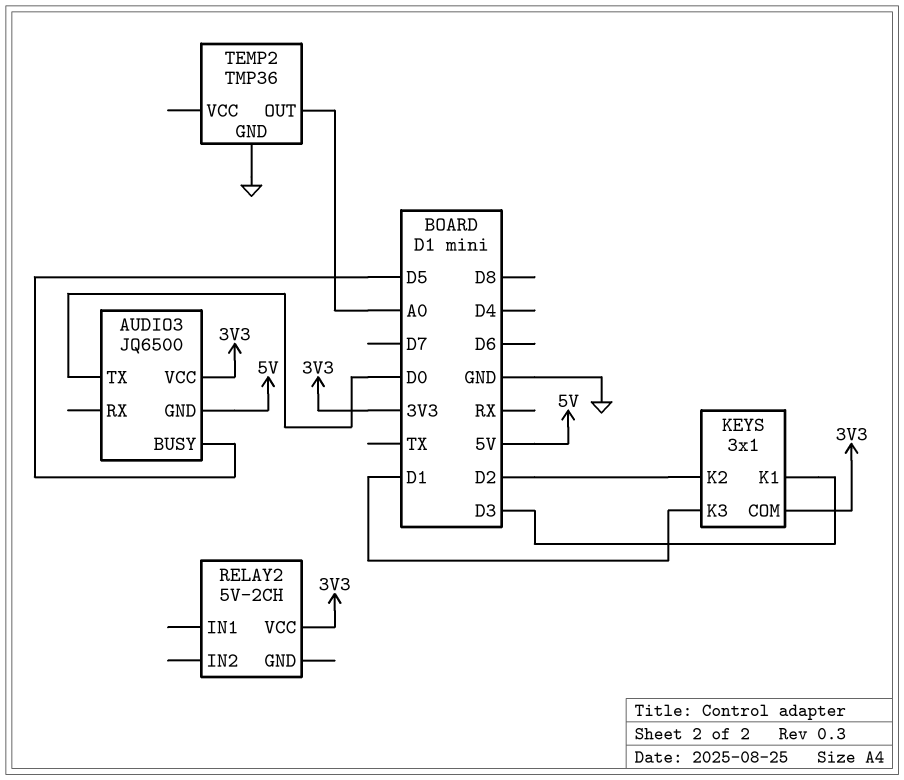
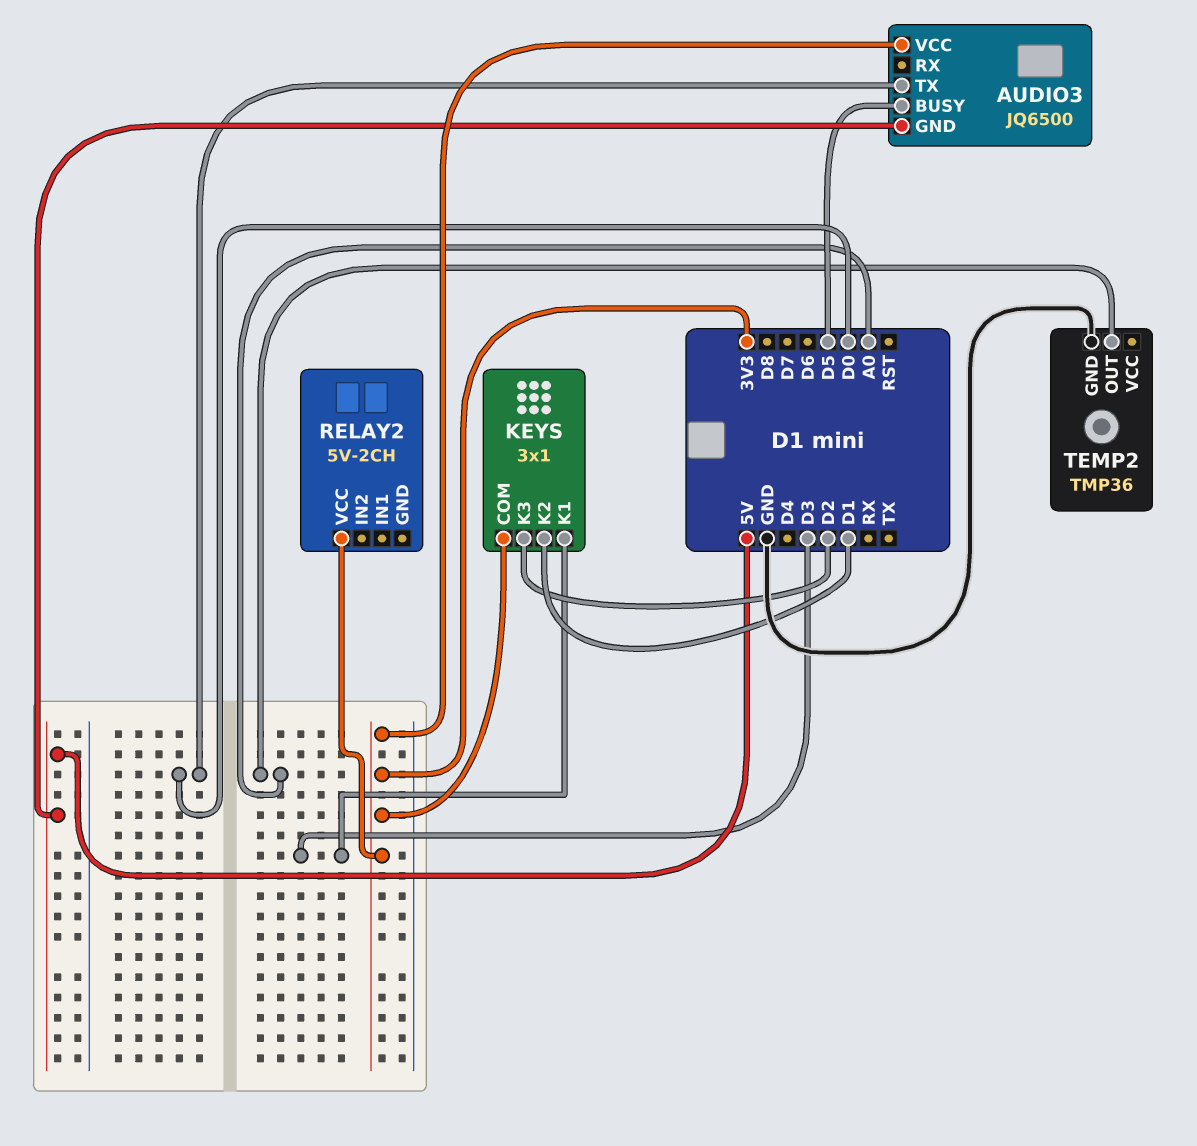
KEYS pin K2: D2 -> D1
KEYS pin K3: D1 -> D2

